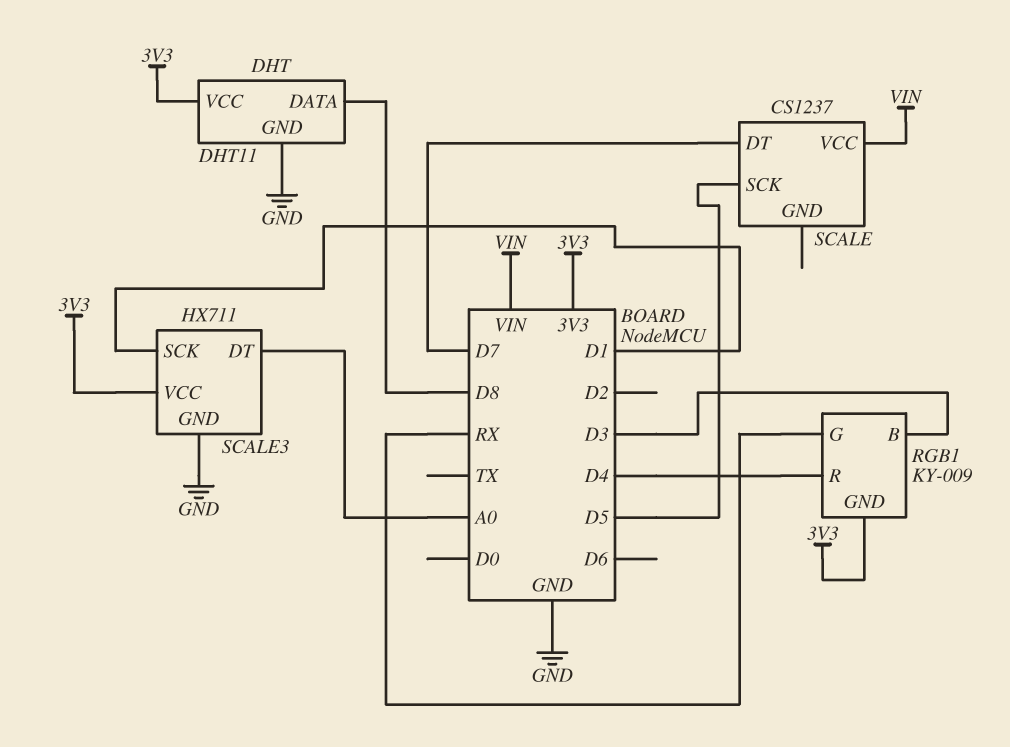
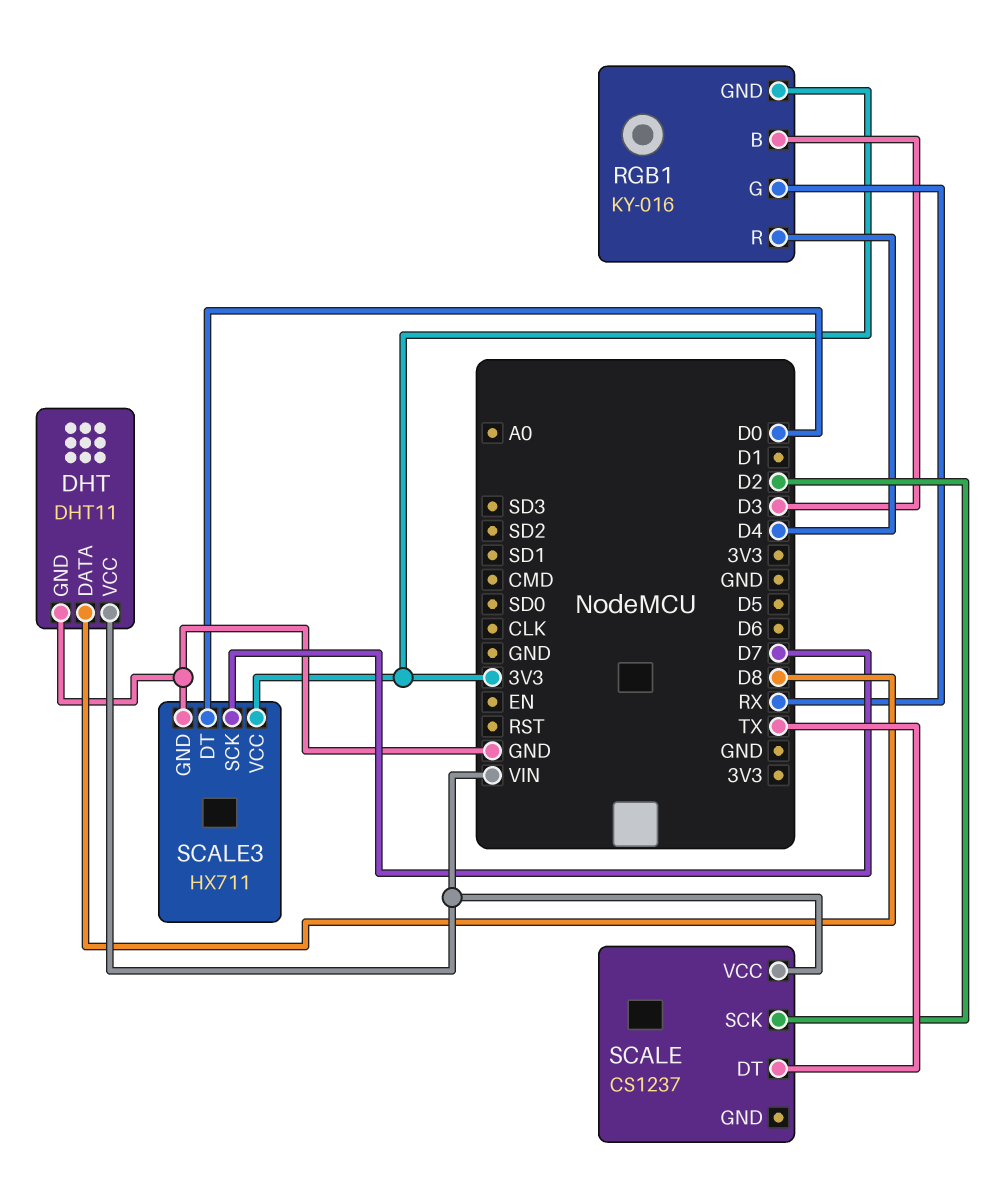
DHT pin VCC: 3V3 -> VIN
RGB1: KY-009 -> KY-016
SCALE pin DT: D7 -> TX
SCALE pin SCK: D5 -> D2
SCALE3 pin DT: A0 -> D0
SCALE3 pin SCK: D1 -> D7

